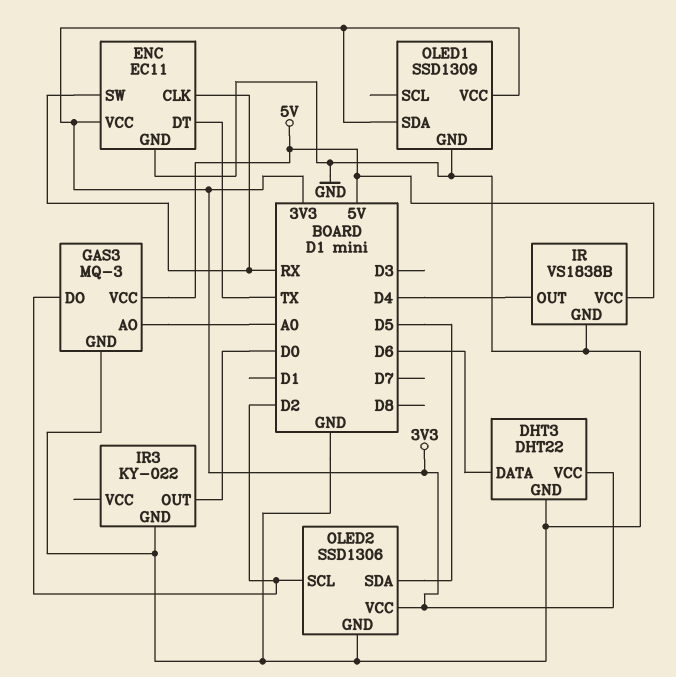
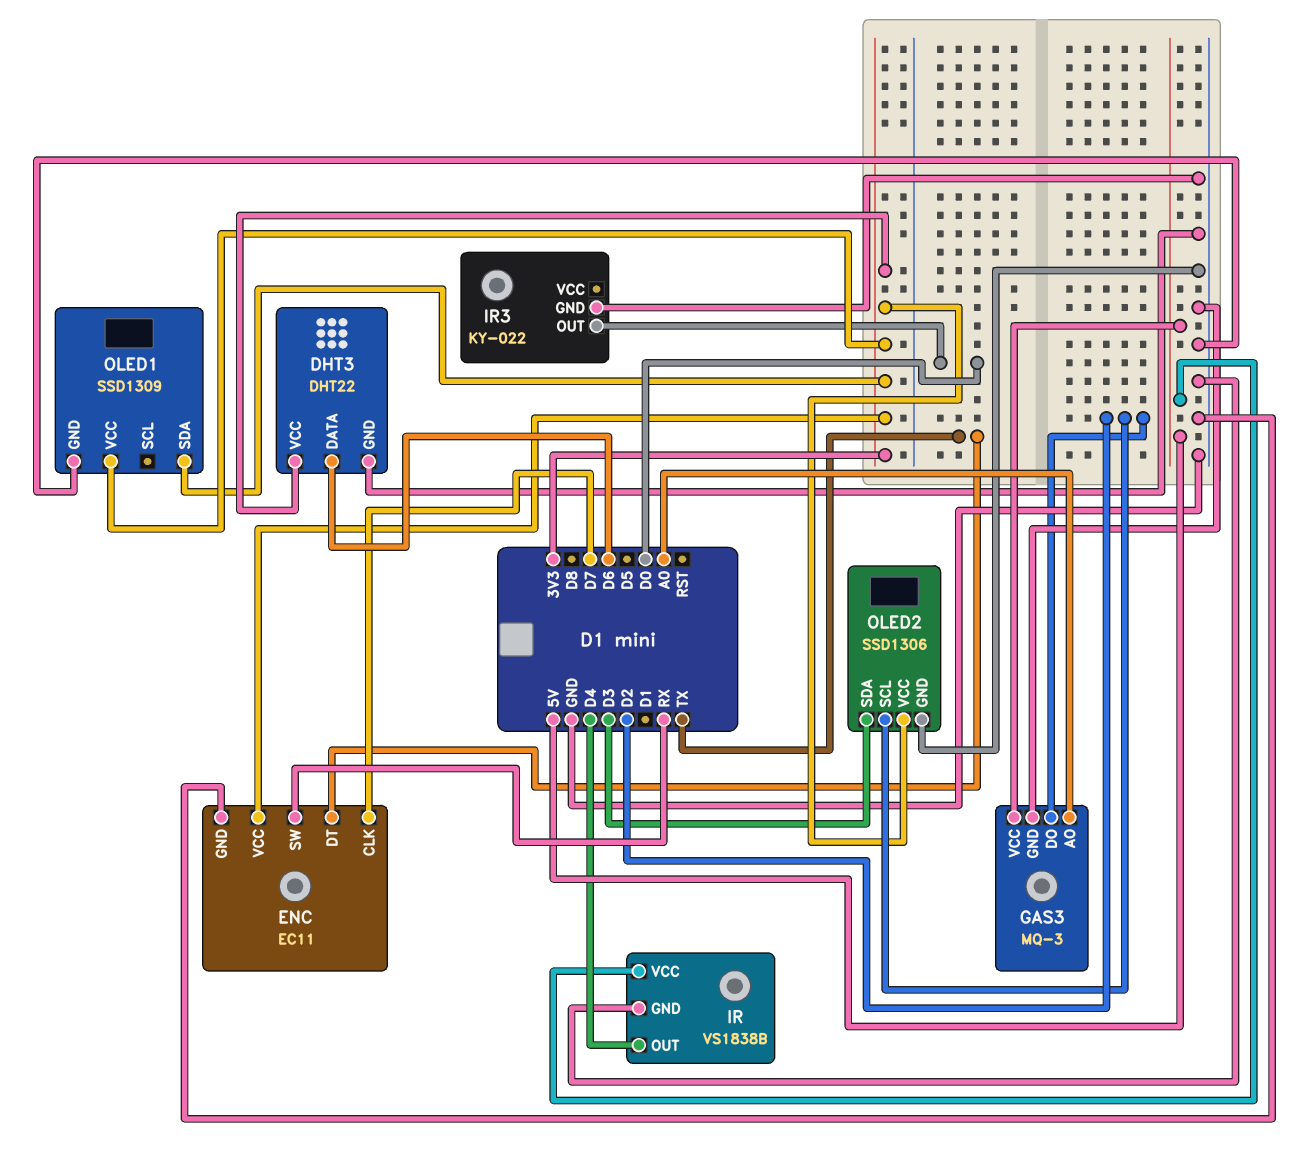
ENC pin CLK: RX -> D7
OLED2 pin SDA: D5 -> D3

